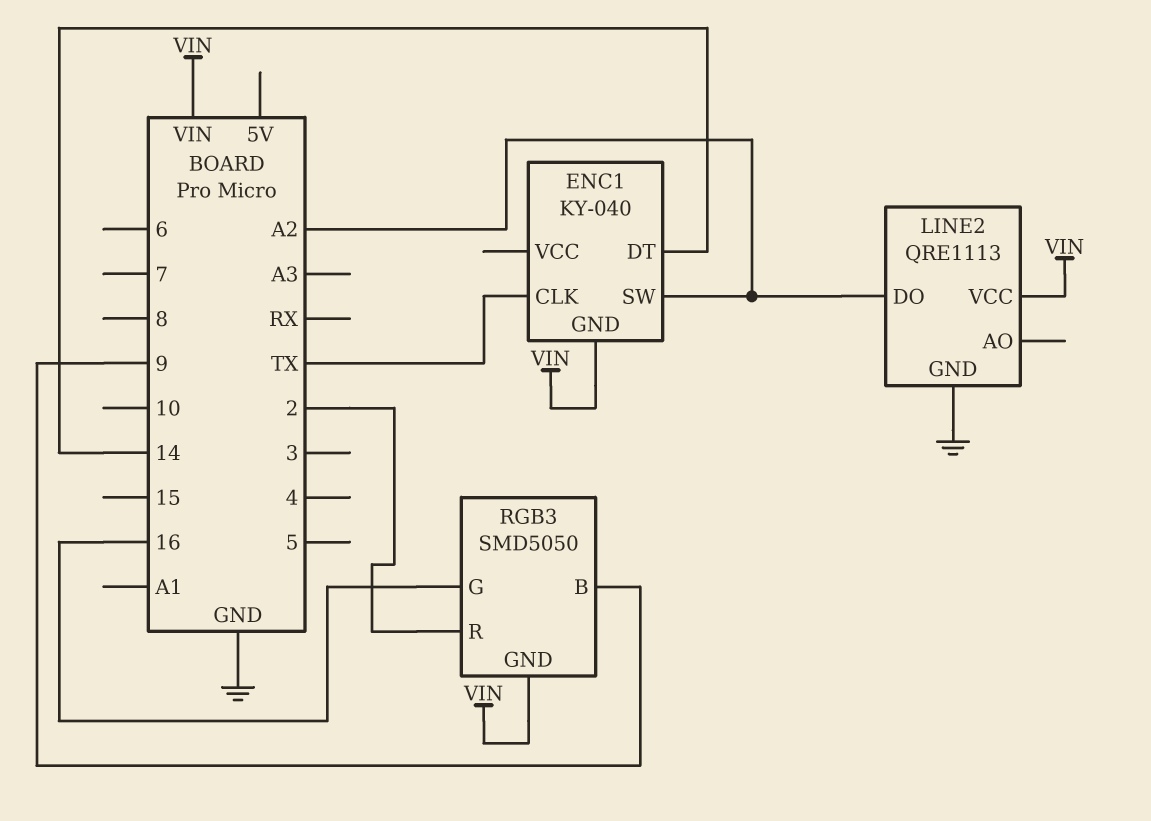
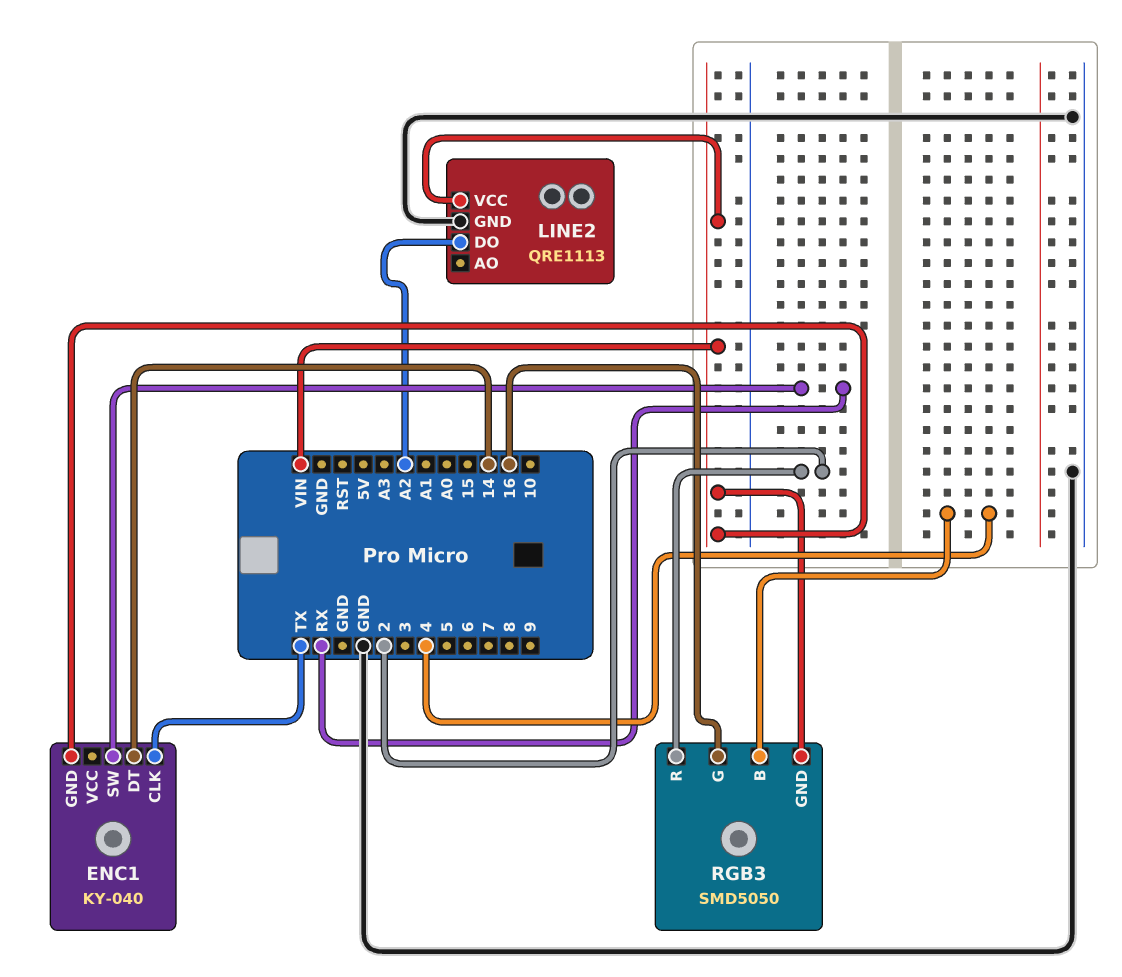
ENC1 pin SW: A2 -> RX
RGB3 pin B: 9 -> 4

